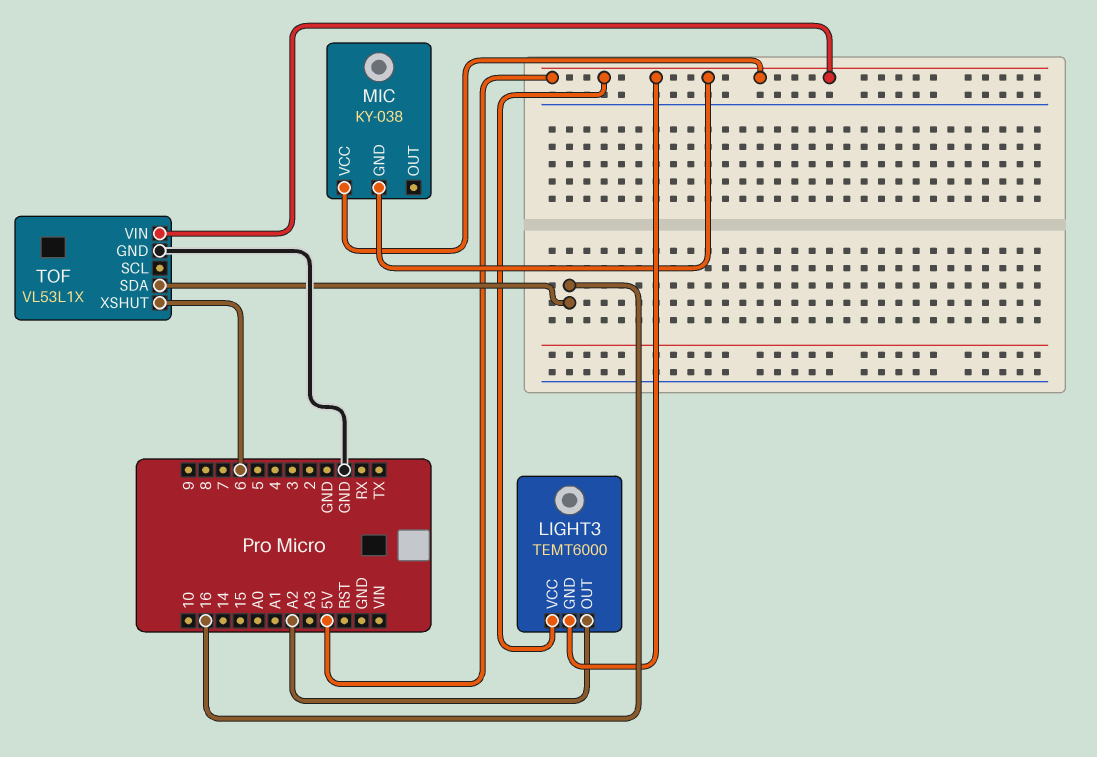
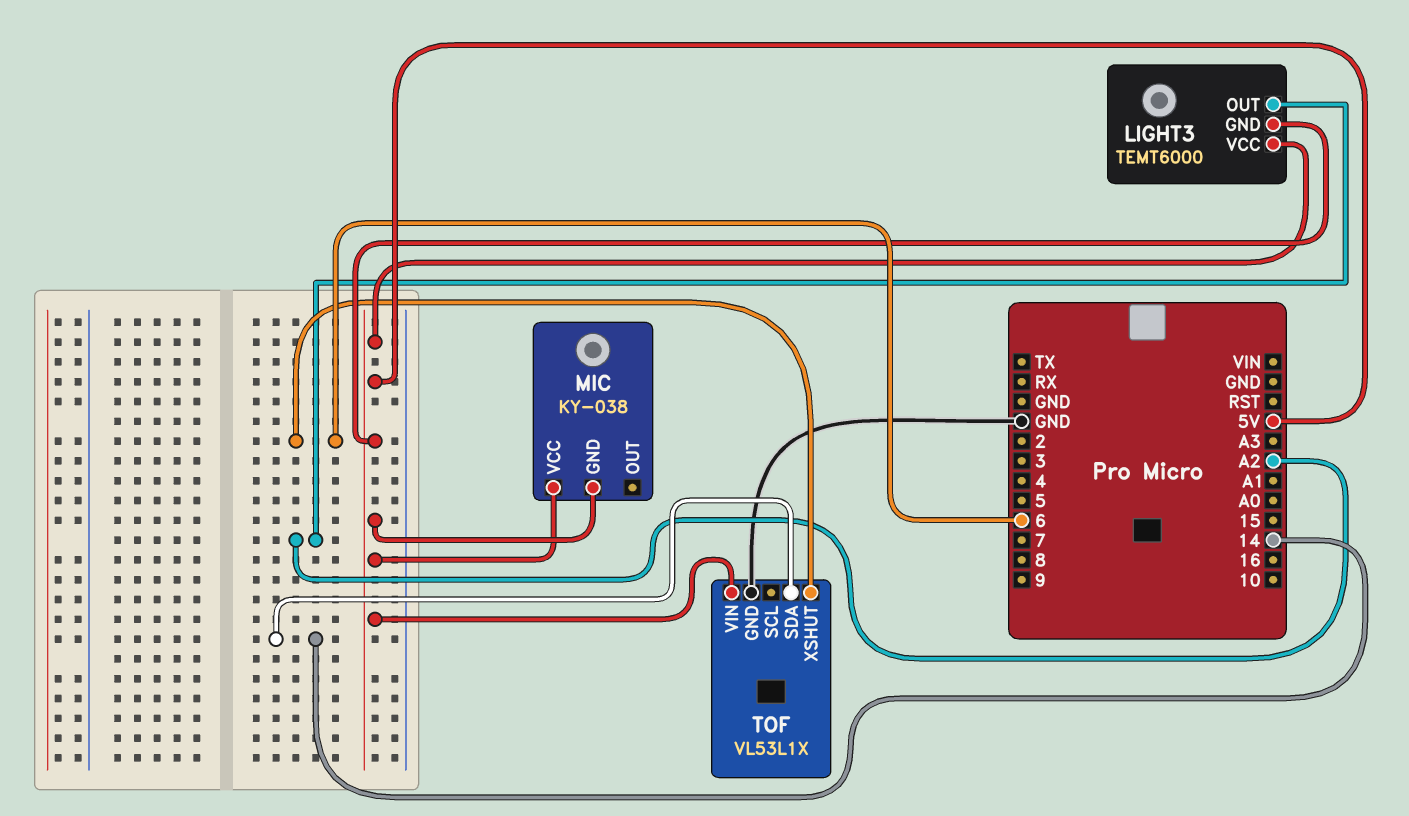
TOF pin SDA: 16 -> 14

